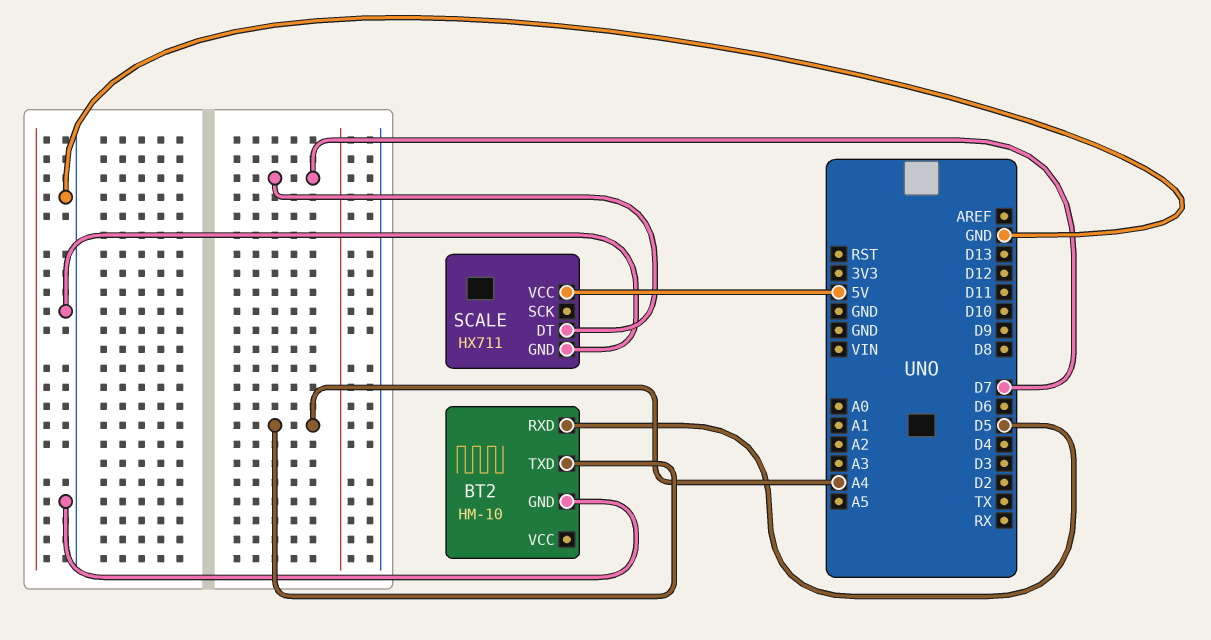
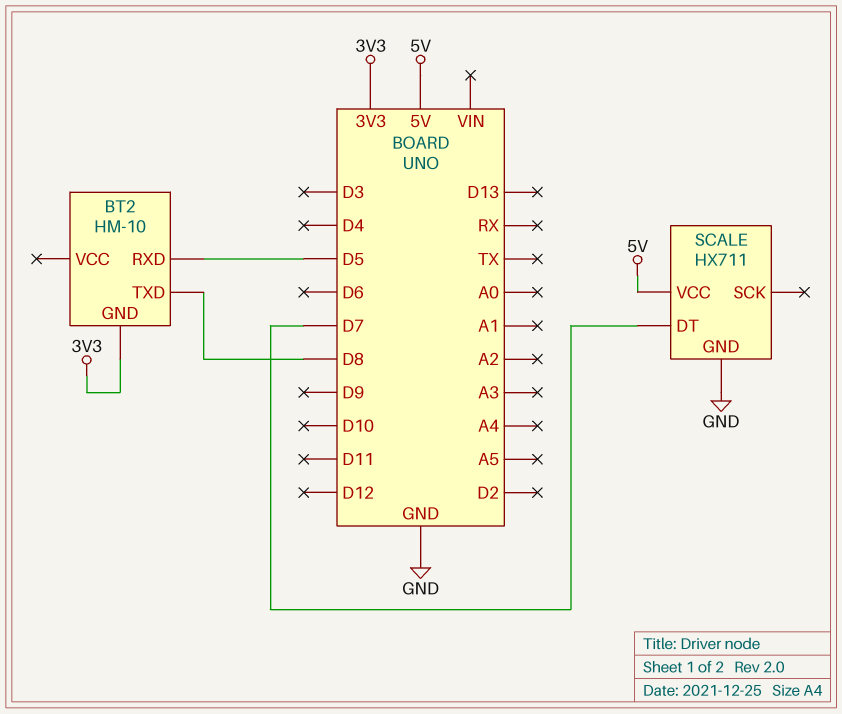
BT2 pin GND: GND -> 3V3
BT2 pin TXD: A4 -> D8

